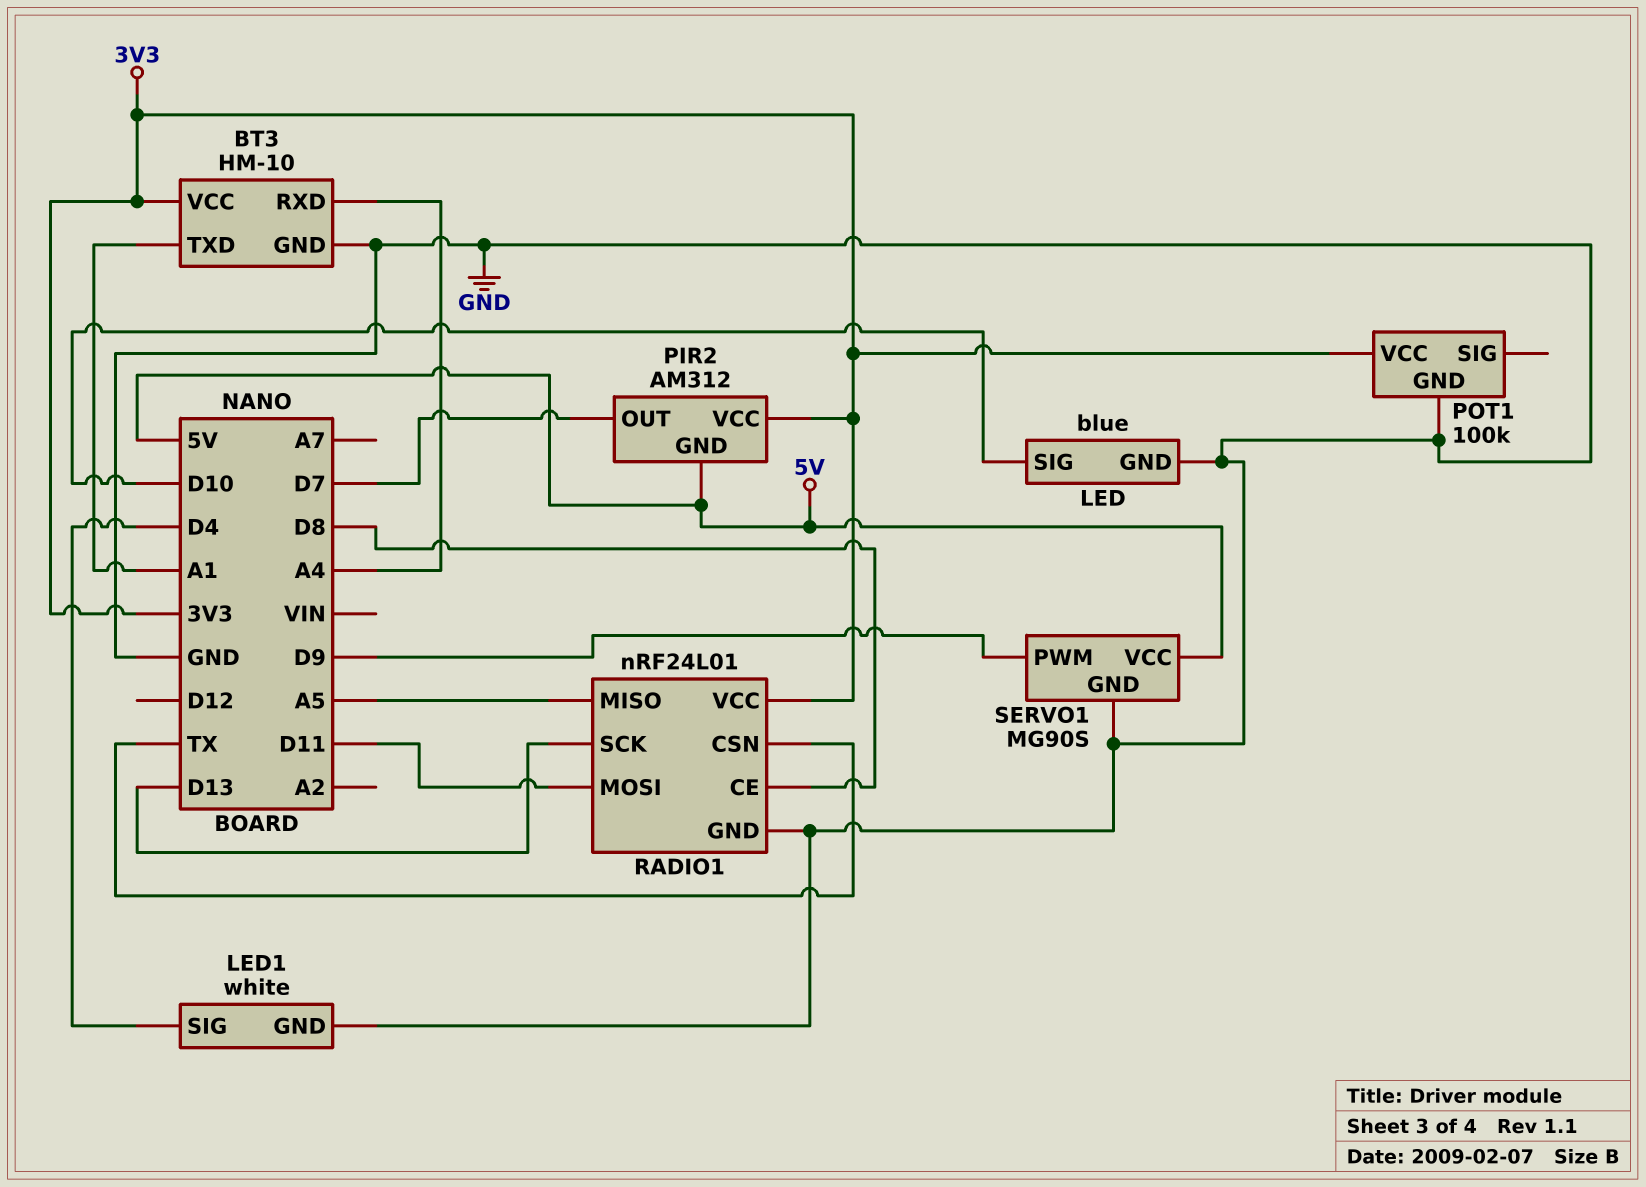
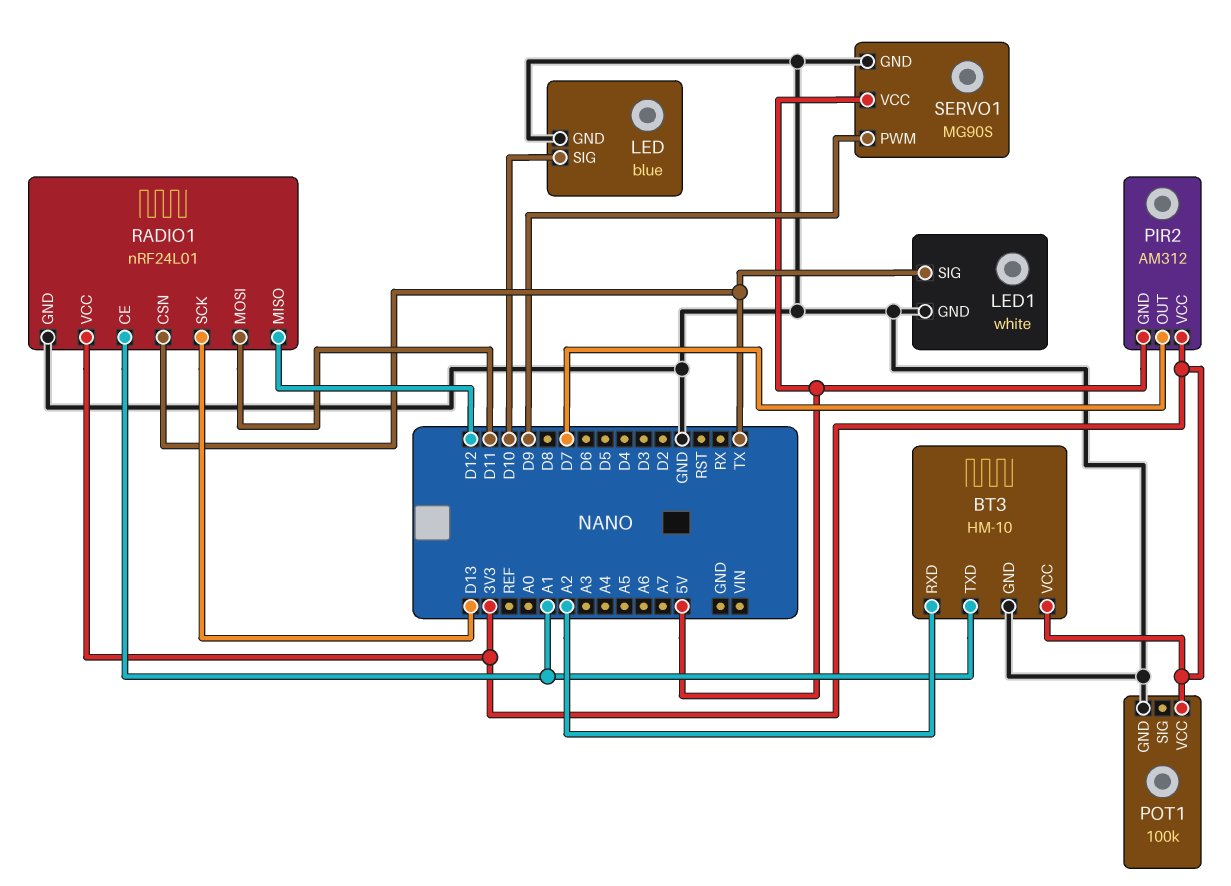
BT3 pin RXD: A4 -> A2
LED1 pin SIG: D4 -> TX
RADIO1 pin CE: D8 -> A1
RADIO1 pin MISO: A5 -> D12

